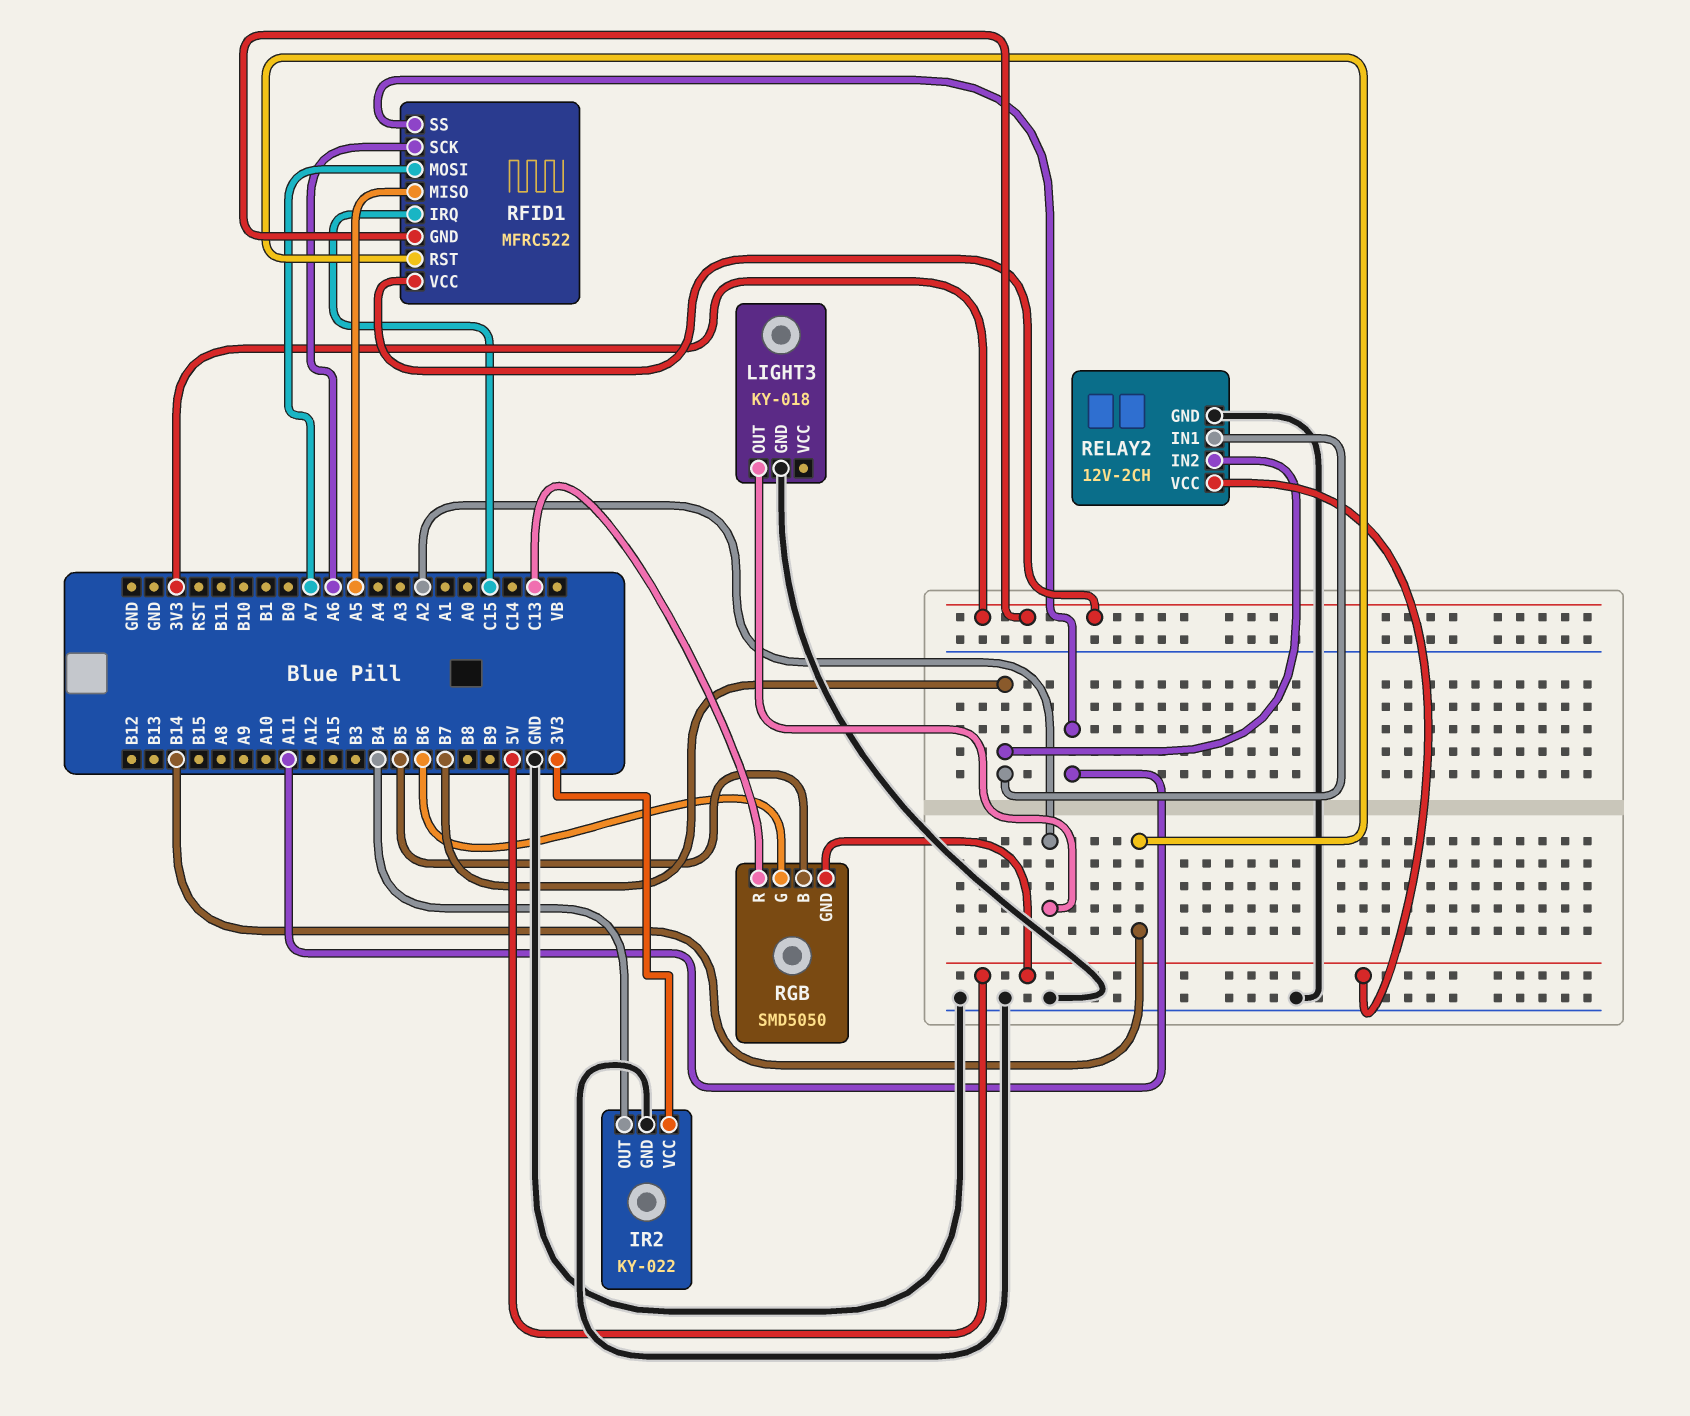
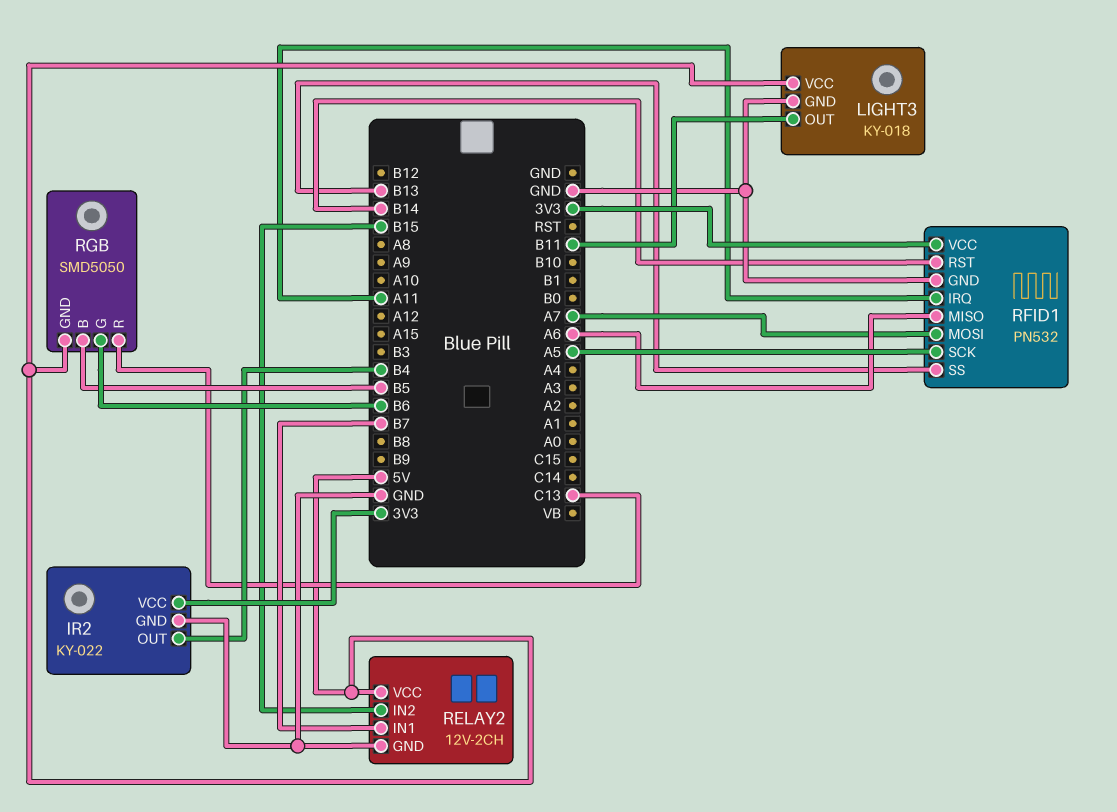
LIGHT3 pin OUT: A2 -> B11
LIGHT3 pin VCC: none -> 5V
RELAY2 pin IN2: B7 -> B15
RFID1: MFRC522 -> PN532
RFID1 pin GND: 3V3 -> GND
RFID1 pin IRQ: C15 -> A11
RFID1 pin MISO: A5 -> A6
RFID1 pin SCK: A6 -> A5
RFID1 pin SS: A11 -> B13

